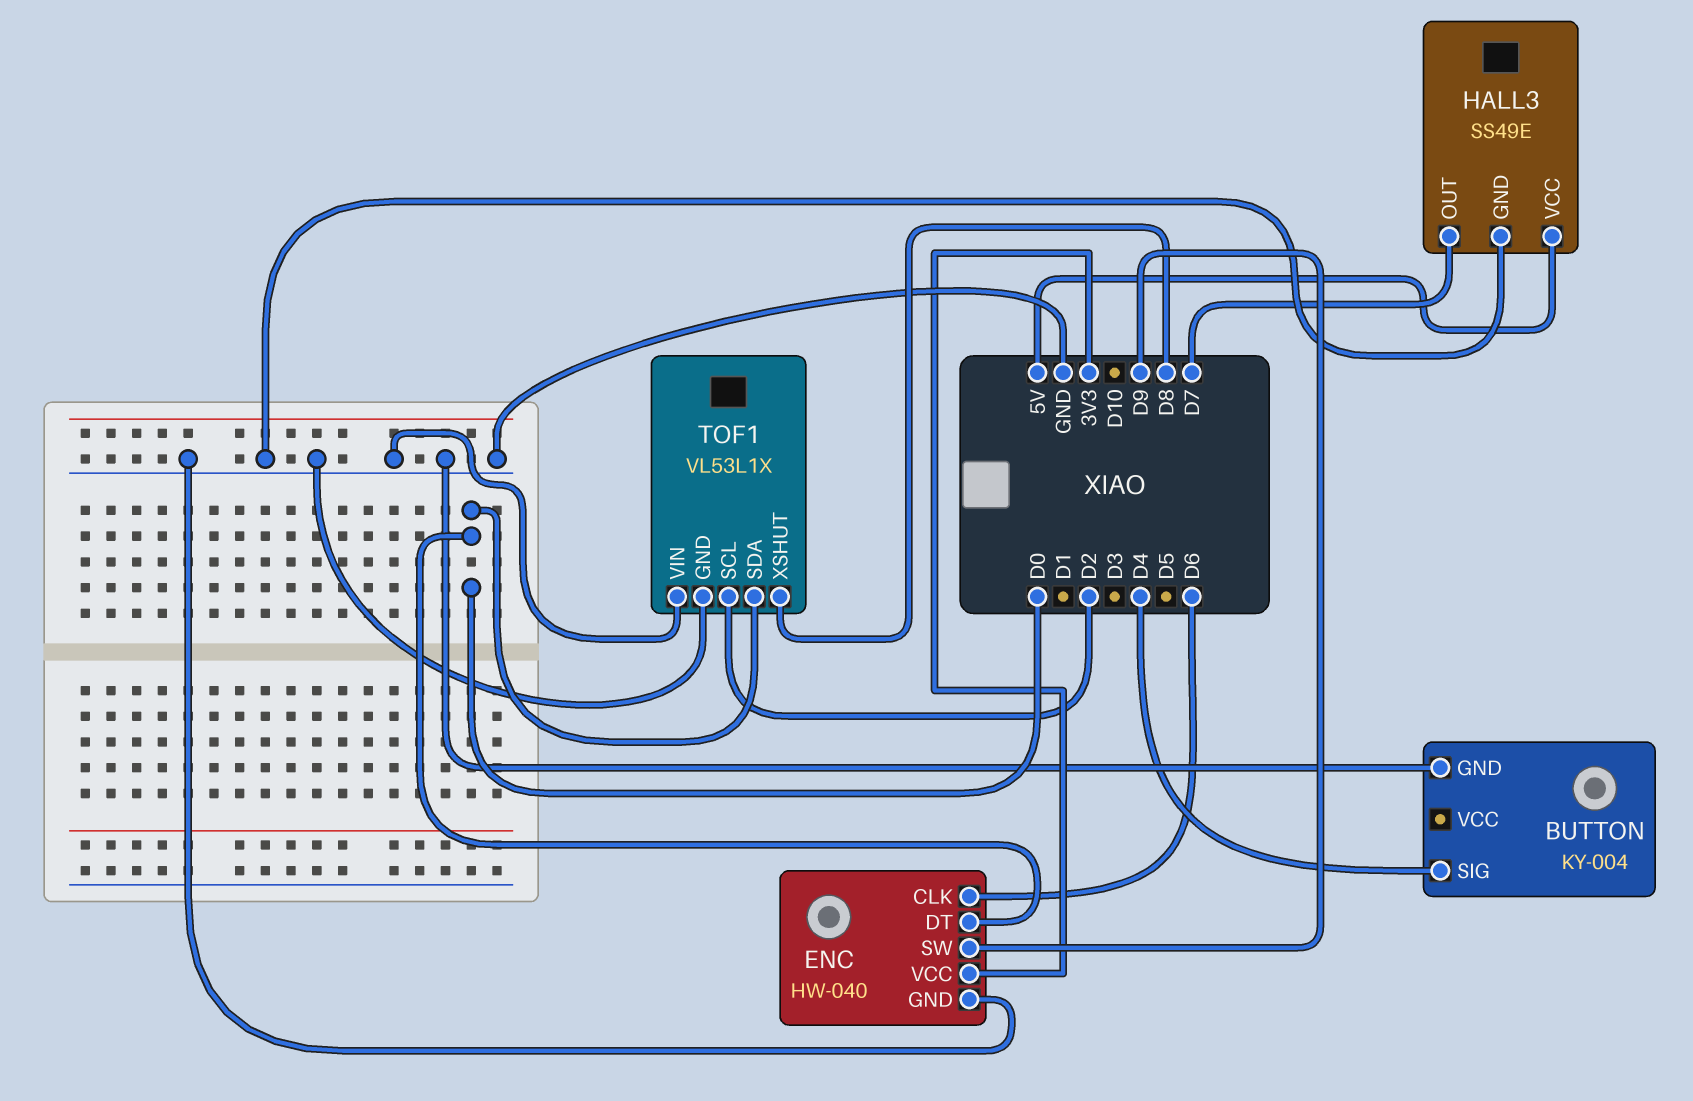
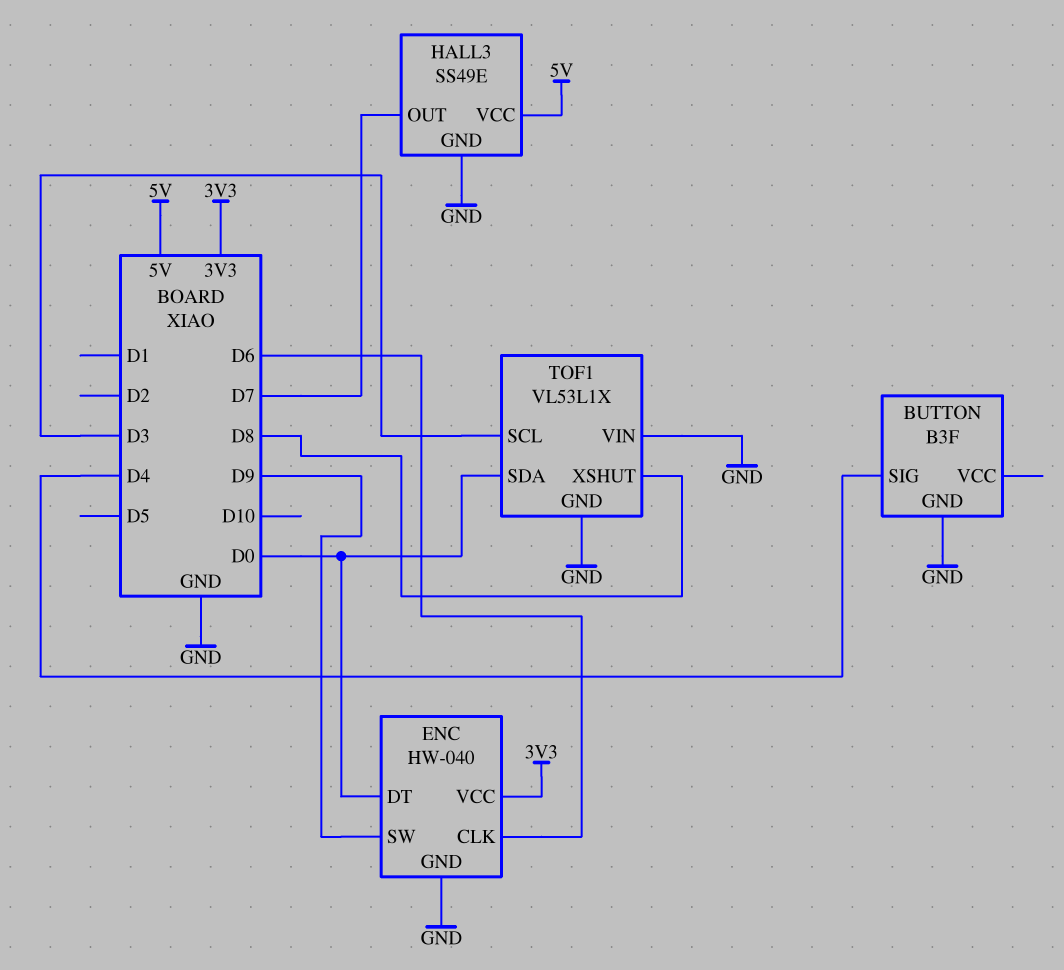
BUTTON: KY-004 -> B3F
TOF1 pin SCL: D2 -> D3

